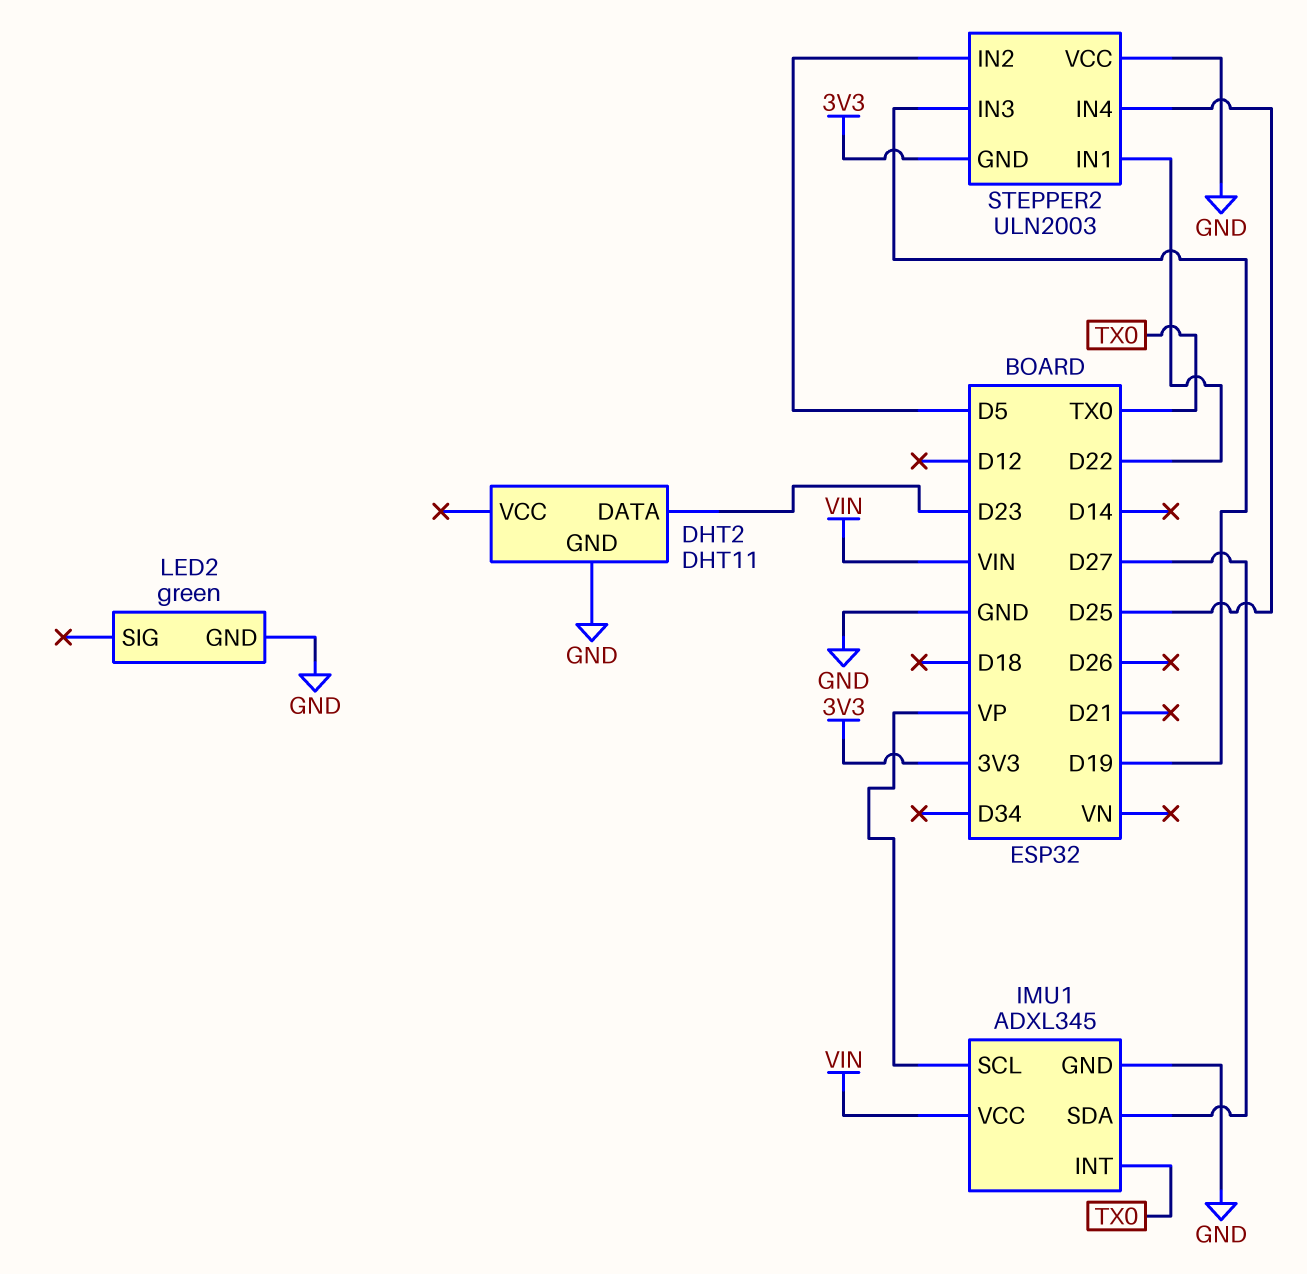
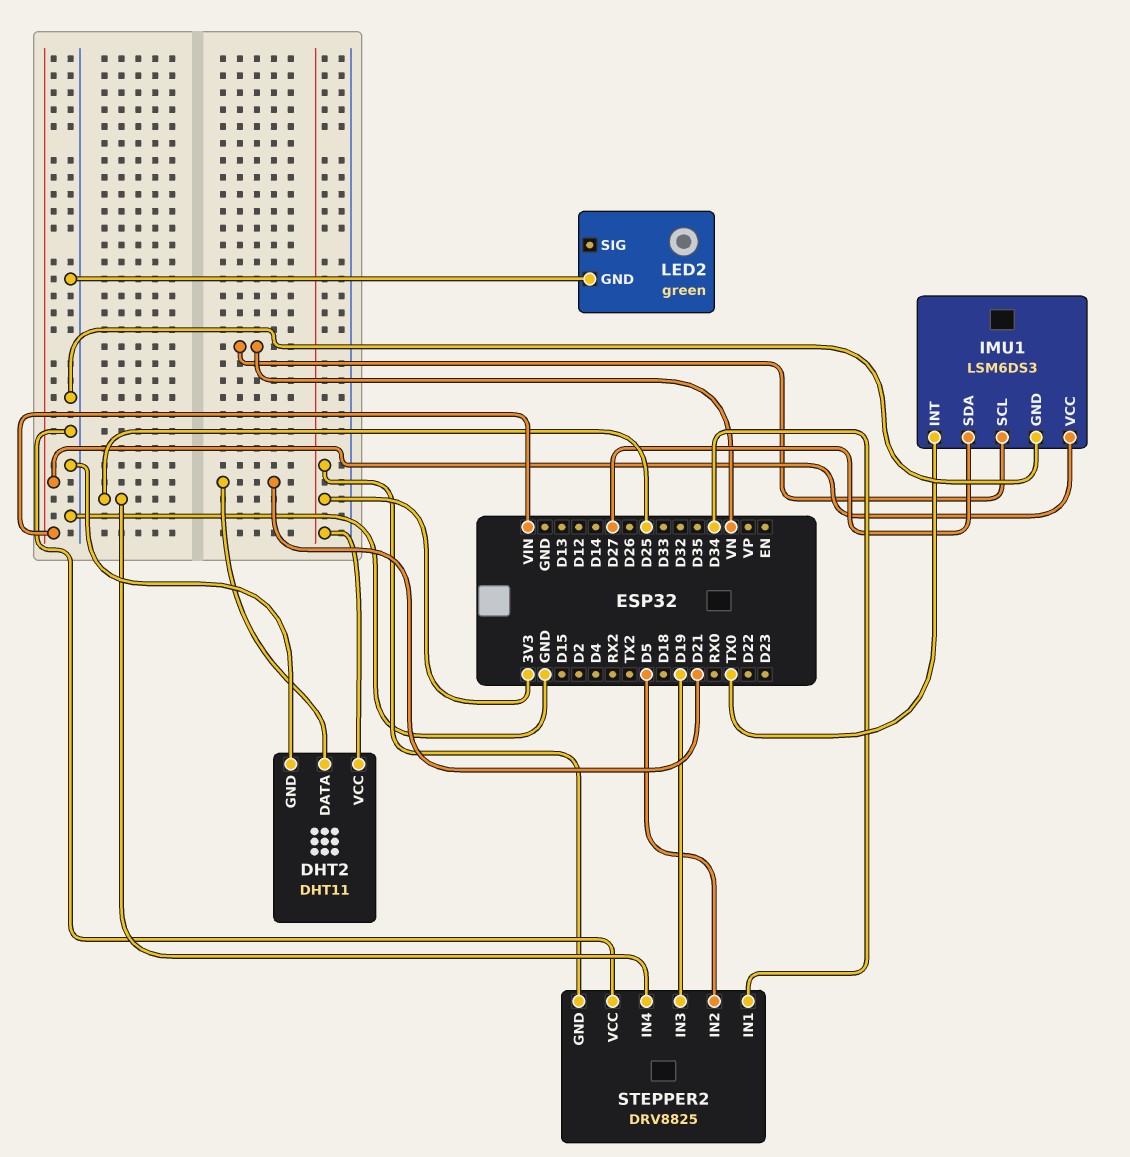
DHT2 pin DATA: D23 -> D21
DHT2 pin VCC: none -> 3V3
IMU1: ADXL345 -> LSM6DS3
IMU1 pin SCL: VP -> VN
STEPPER2: ULN2003 -> DRV8825
STEPPER2 pin IN1: D22 -> D34

